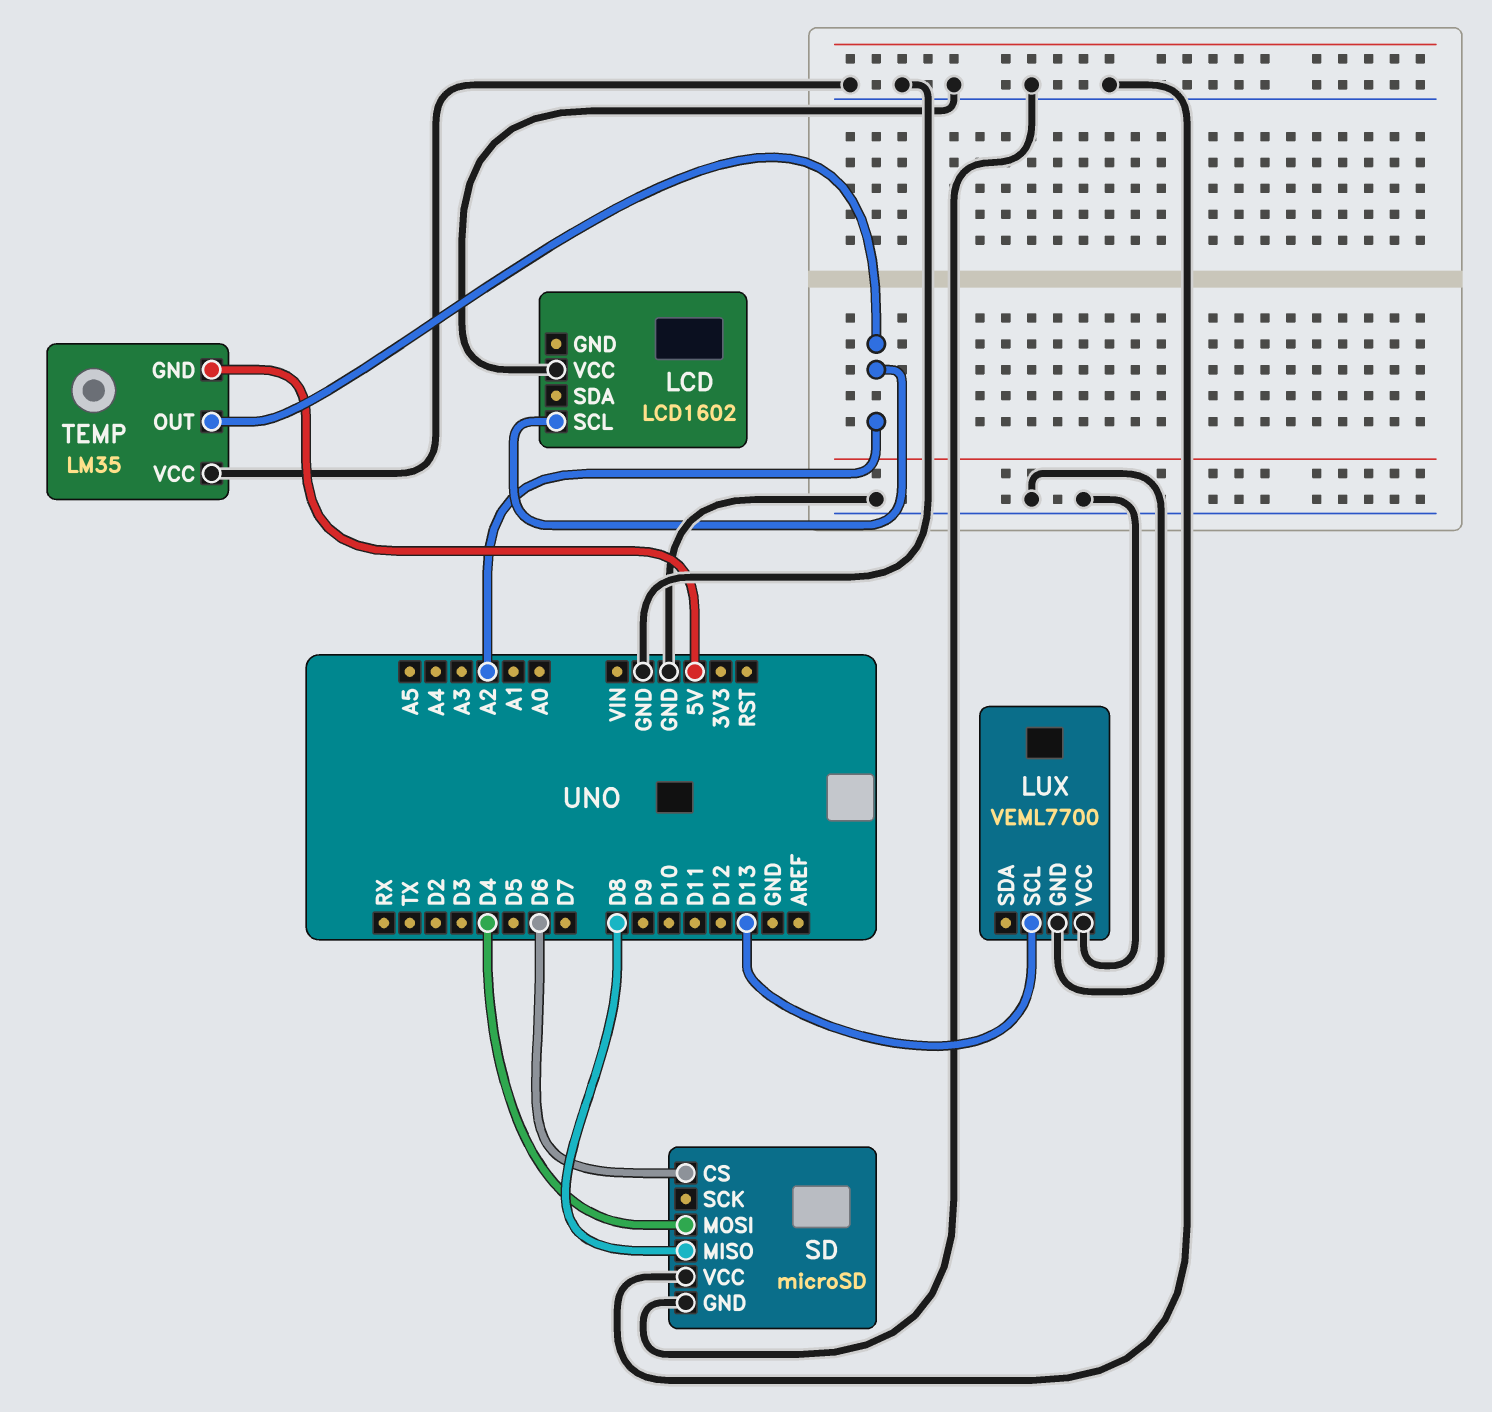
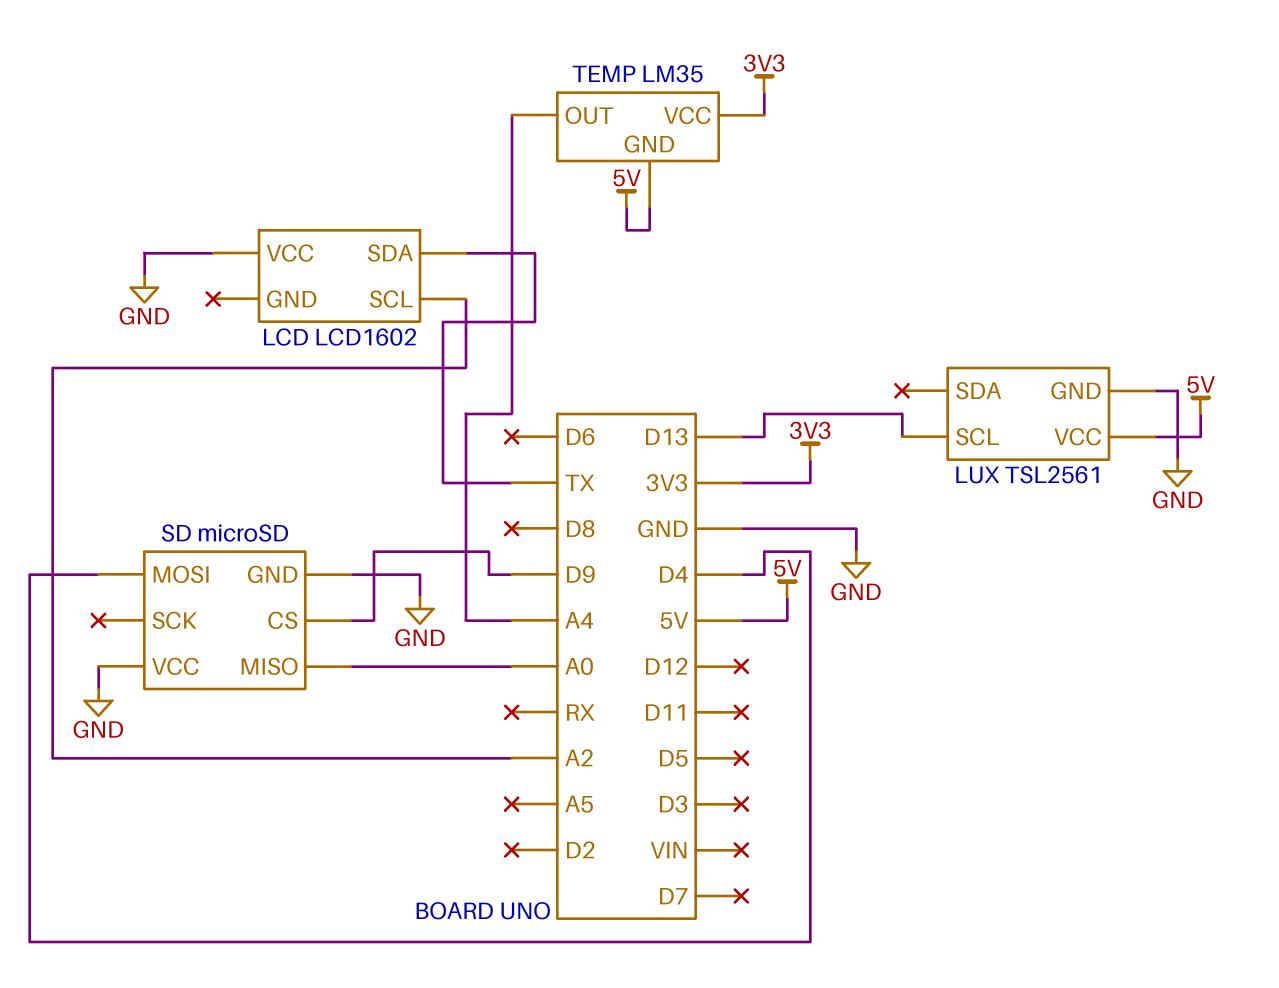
LCD pin SDA: none -> TX
LUX: VEML7700 -> TSL2561
LUX pin VCC: GND -> 5V
SD pin CS: D6 -> D9
SD pin MISO: D8 -> A0
TEMP pin OUT: A2 -> A4
TEMP pin VCC: GND -> 3V3

